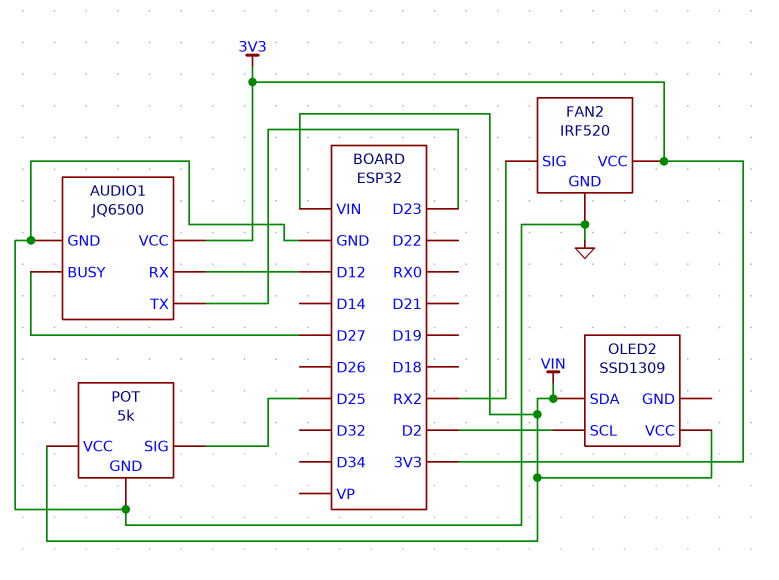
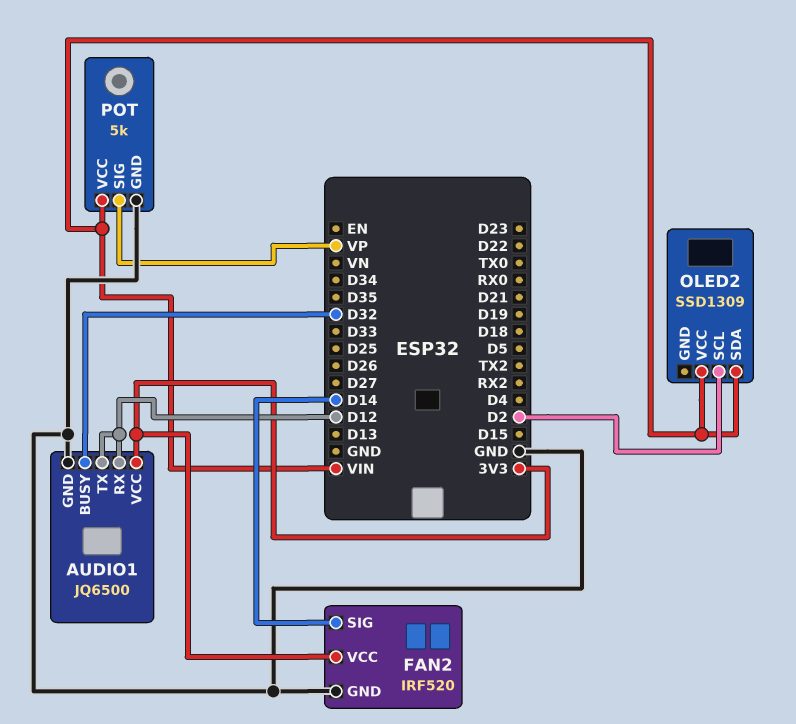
AUDIO1 pin BUSY: D27 -> D32
AUDIO1 pin TX: D23 -> D12
FAN2 pin SIG: RX2 -> D14
POT pin SIG: D25 -> VP

